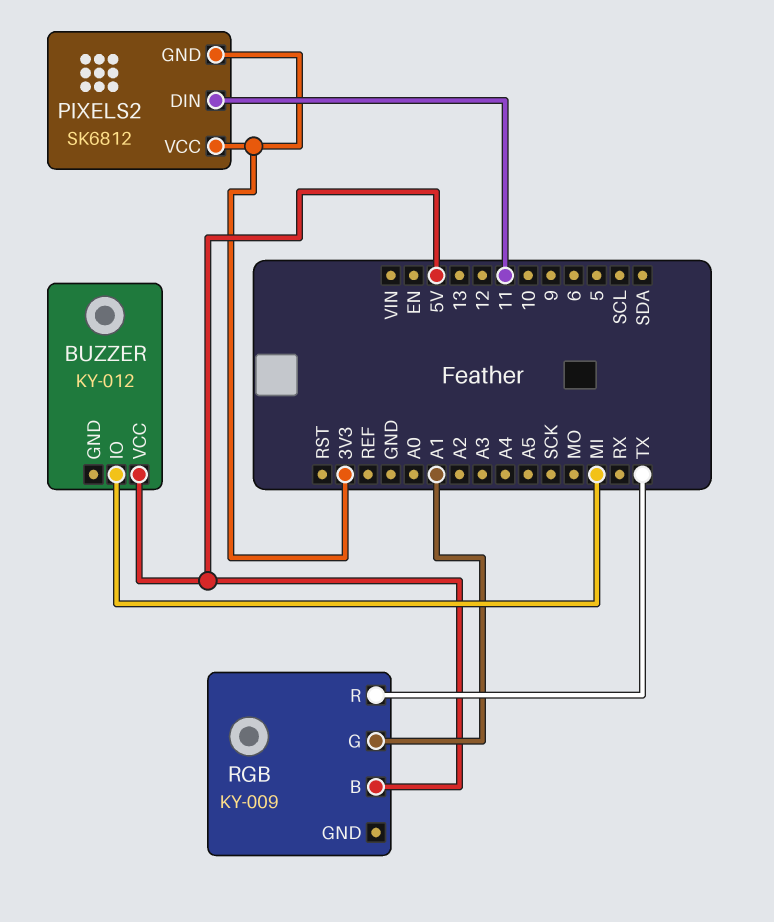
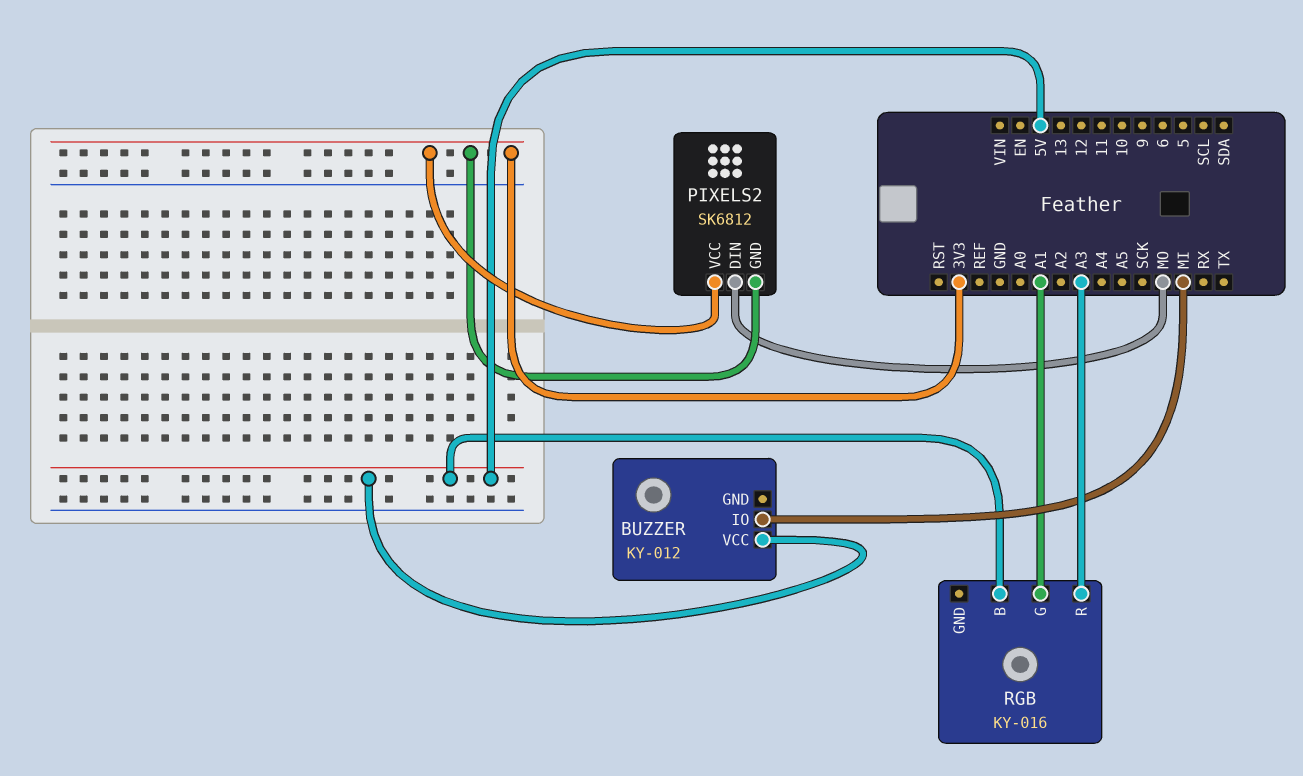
PIXELS2 pin DIN: 11 -> MO
RGB: KY-009 -> KY-016
RGB pin R: TX -> A3

